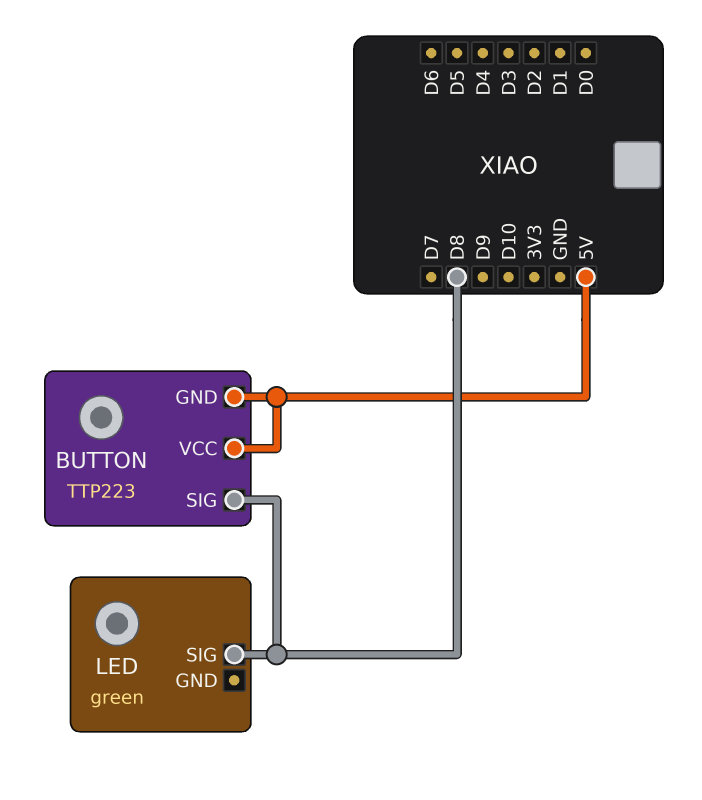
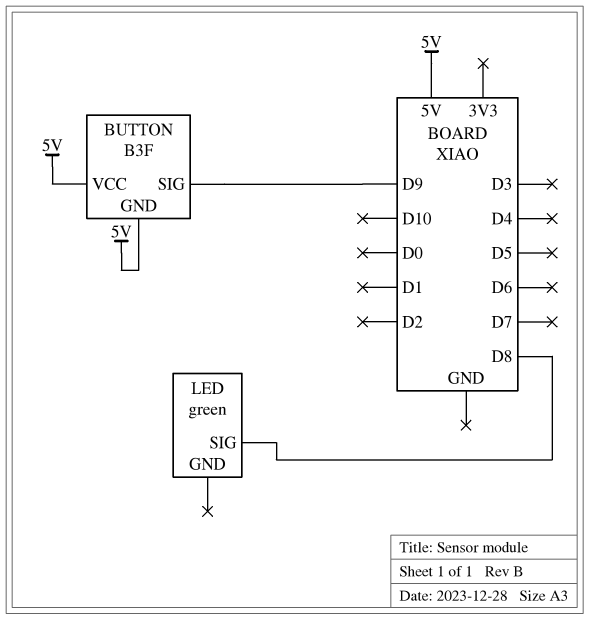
BUTTON: TTP223 -> B3F
BUTTON pin SIG: D8 -> D9

